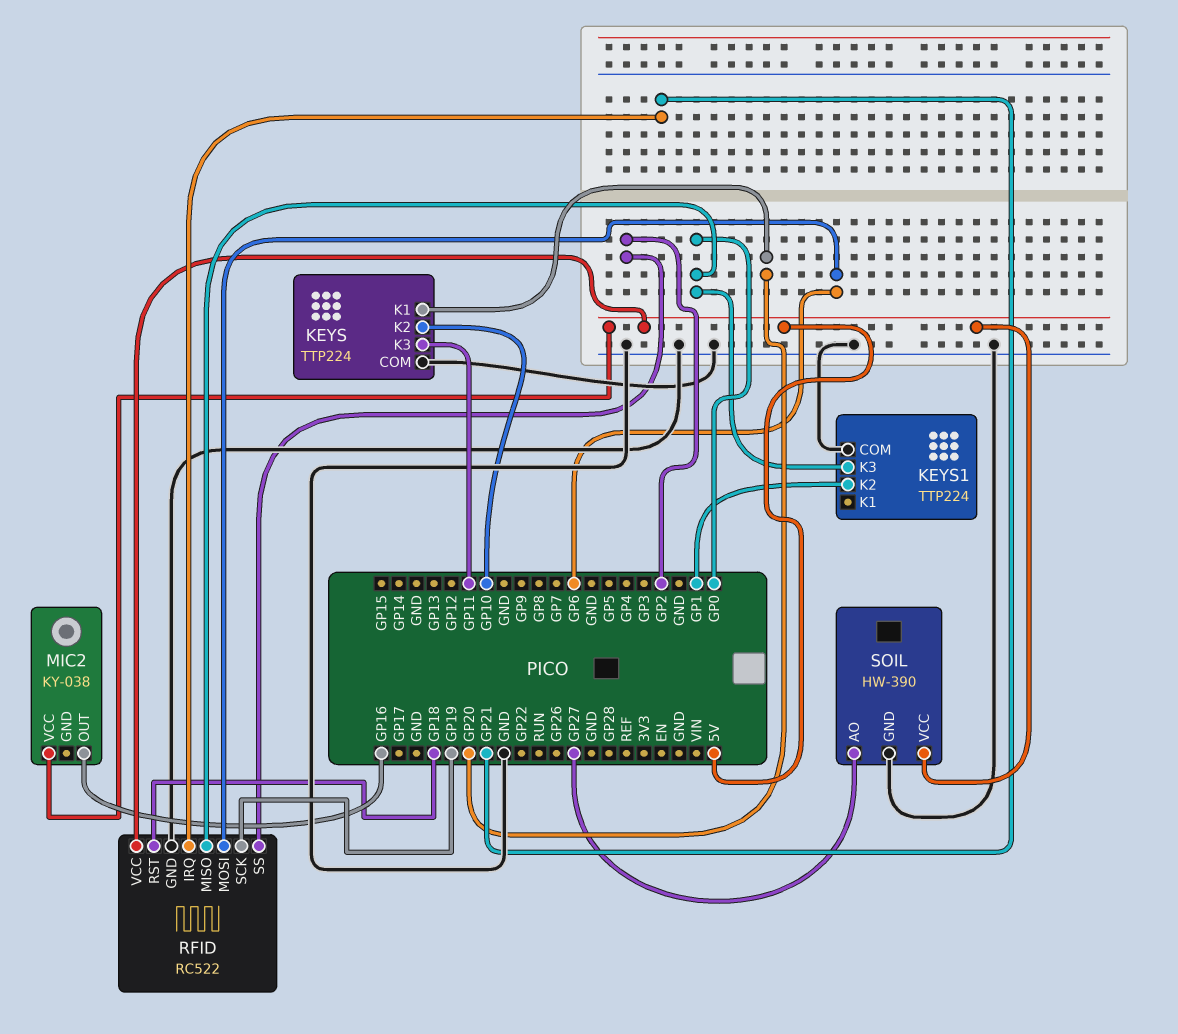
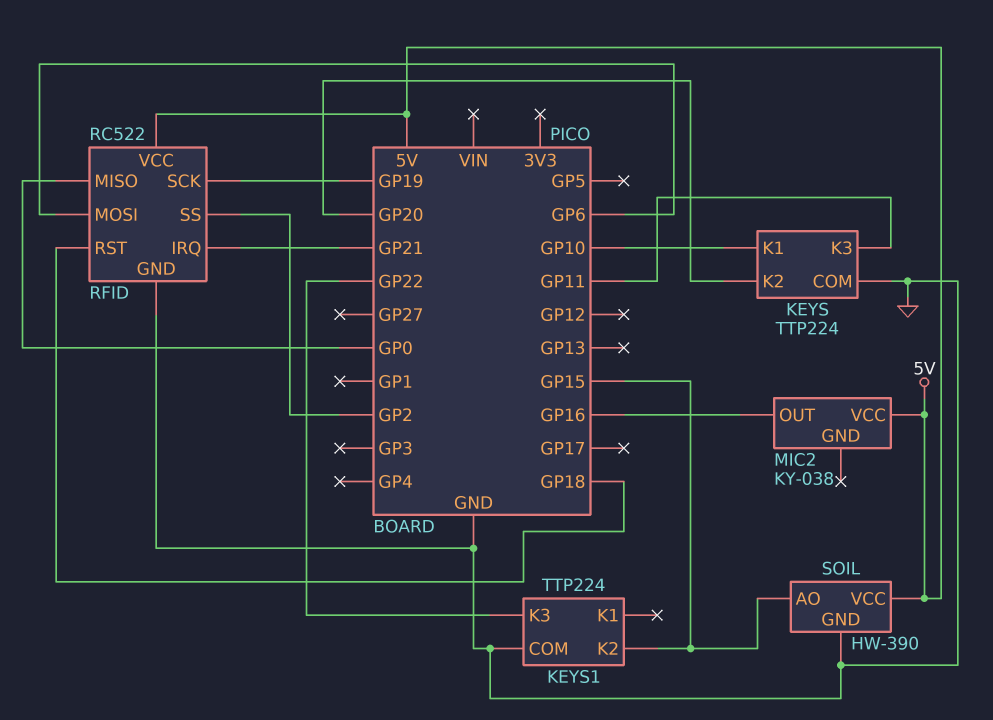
KEYS pin K1: GP20 -> GP10
KEYS pin K2: GP10 -> GP20
KEYS1 pin K2: GP1 -> GP15
KEYS1 pin K3: GP0 -> GP22
SOIL pin AO: GP27 -> GP15

